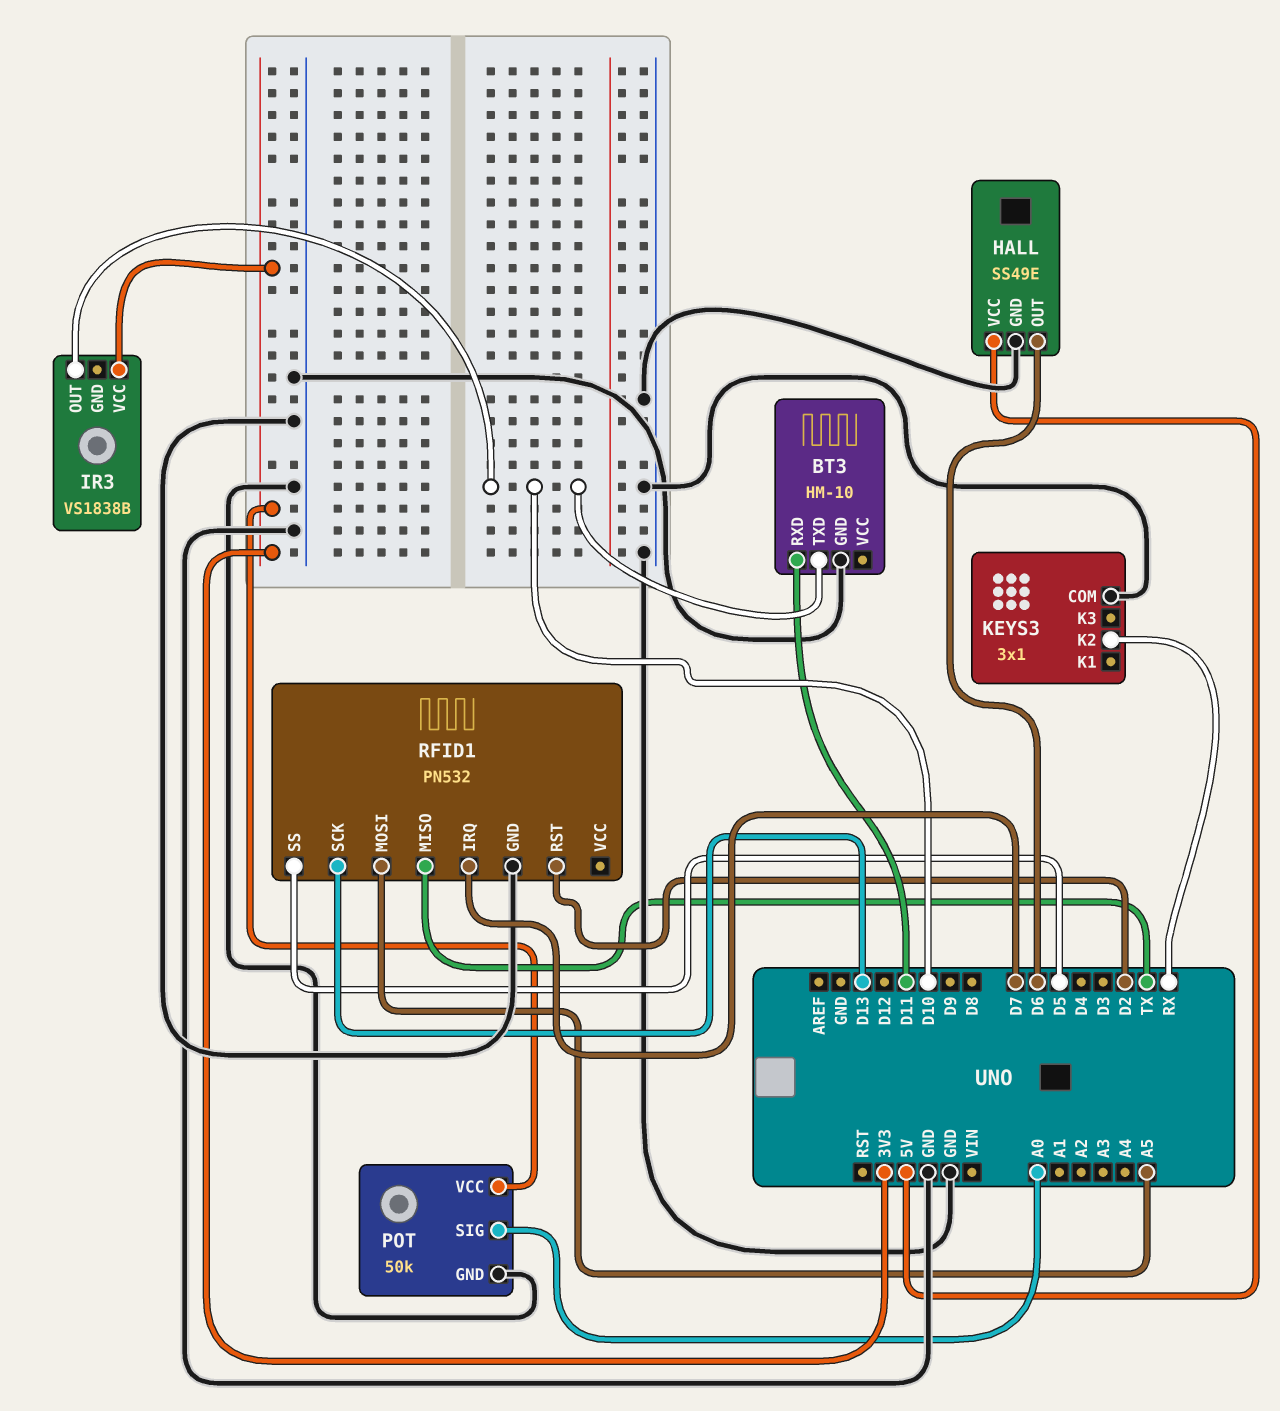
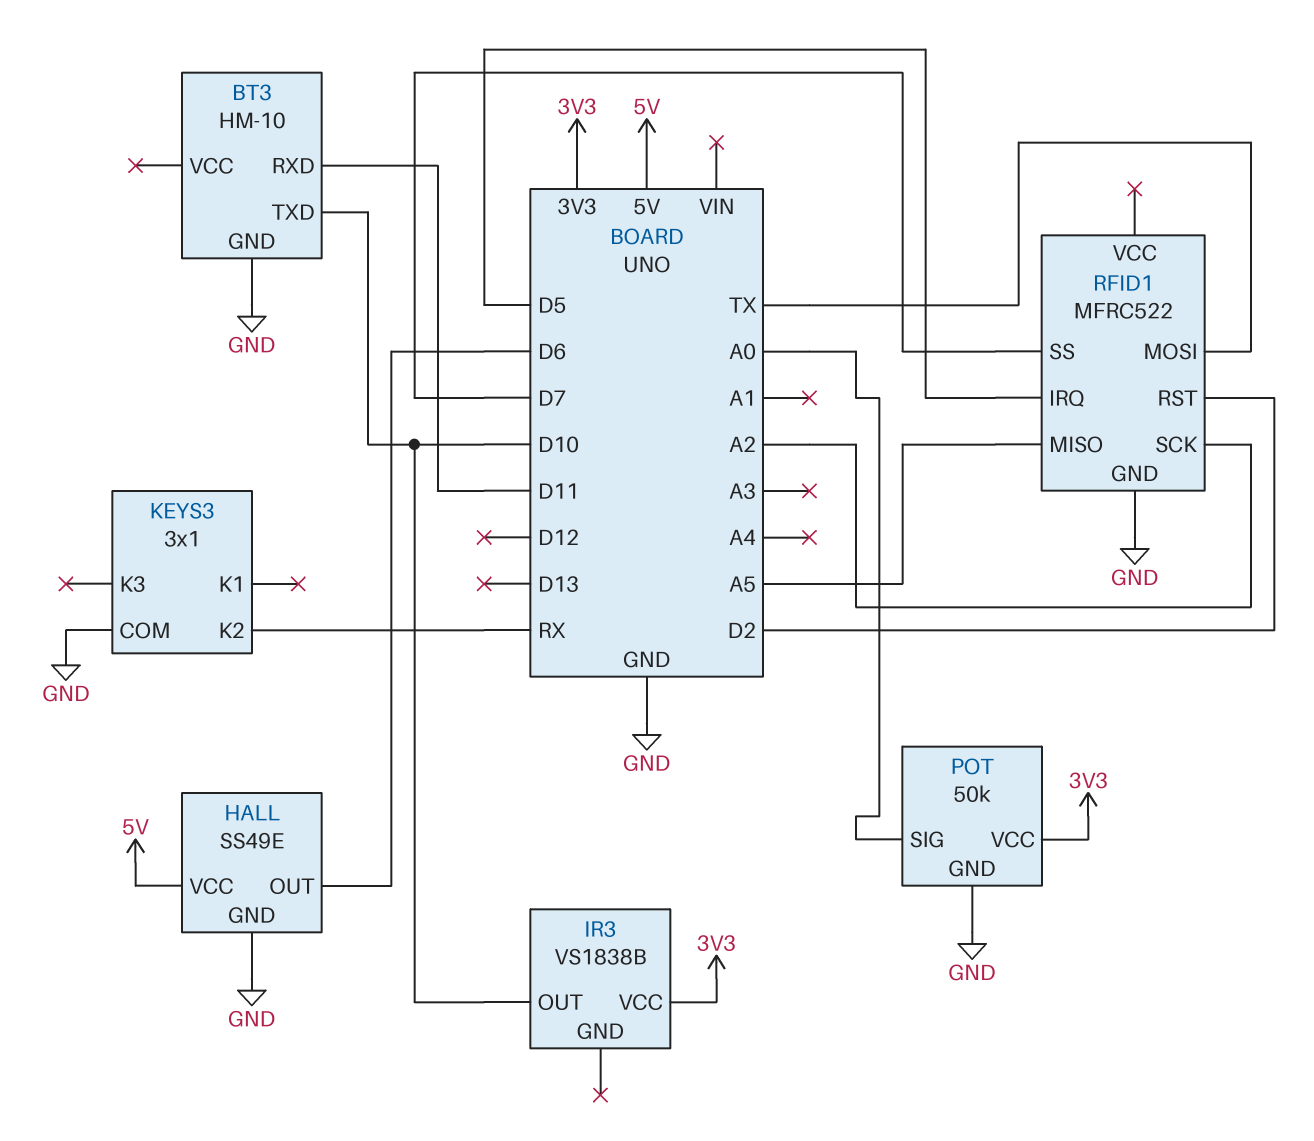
RFID1: PN532 -> MFRC522
RFID1 pin IRQ: D7 -> D5
RFID1 pin MISO: TX -> A5
RFID1 pin MOSI: A5 -> TX
RFID1 pin SCK: D13 -> A2
RFID1 pin SS: D5 -> D7

